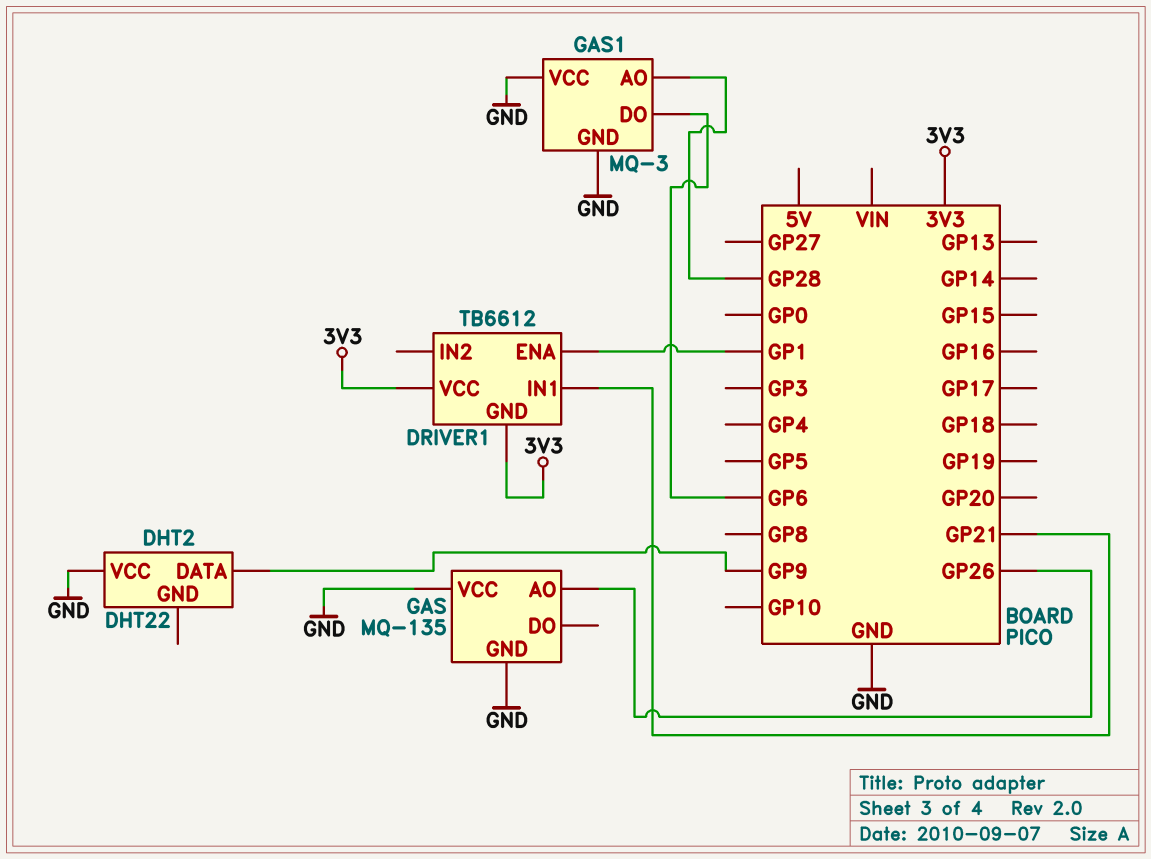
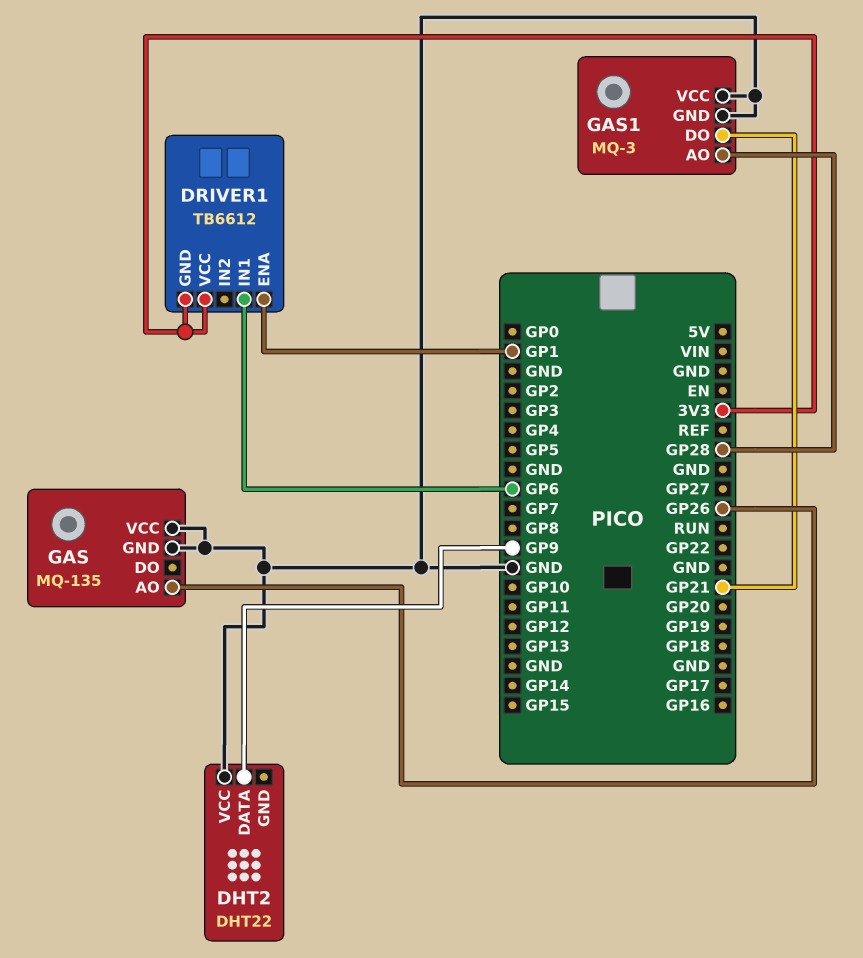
DRIVER1 pin IN1: GP21 -> GP6
GAS1 pin DO: GP6 -> GP21

